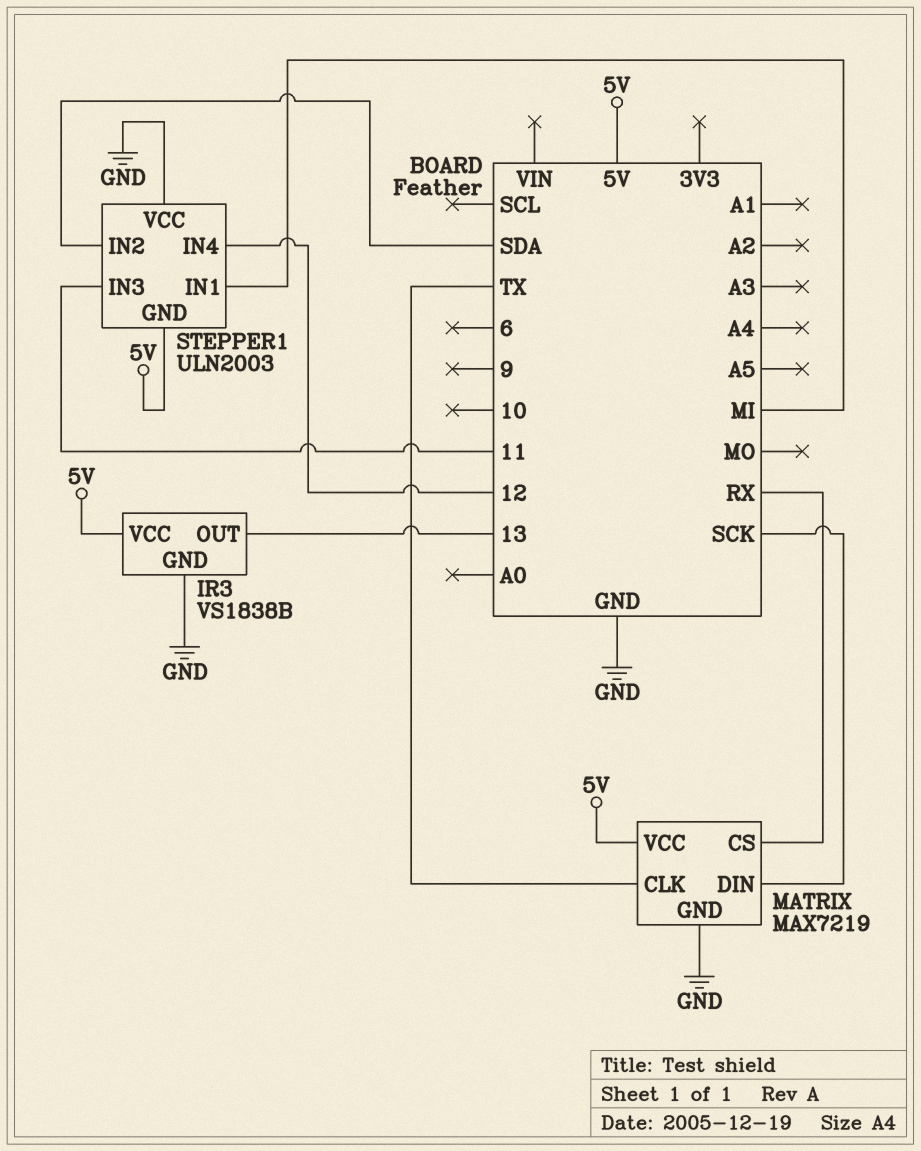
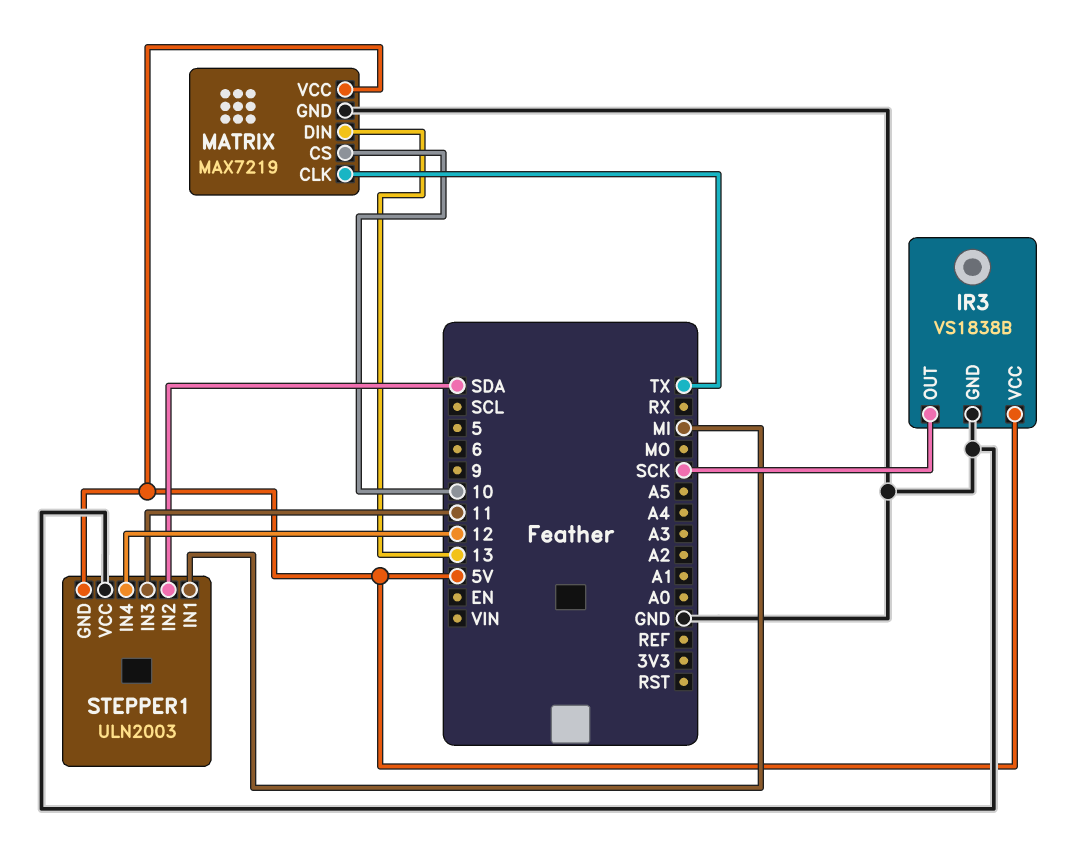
IR3 pin OUT: 13 -> SCK
MATRIX pin CS: RX -> 10
MATRIX pin DIN: SCK -> 13

